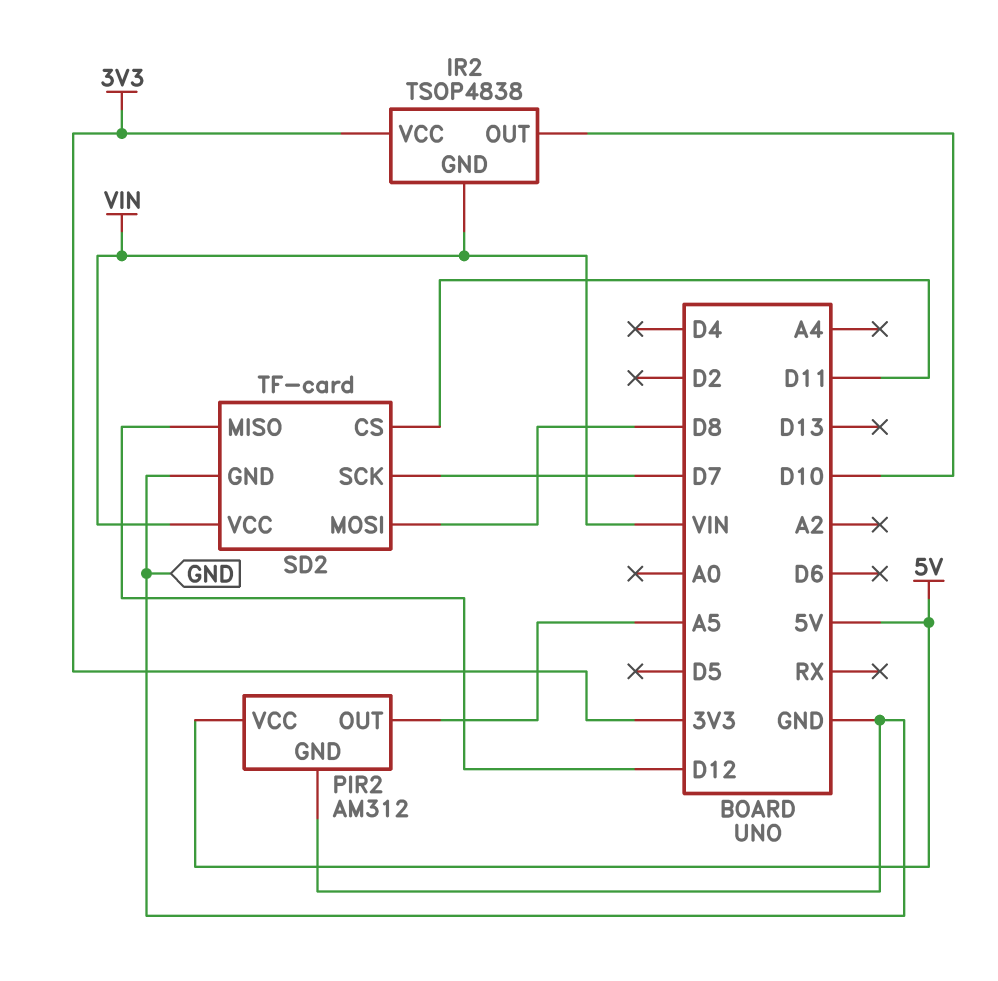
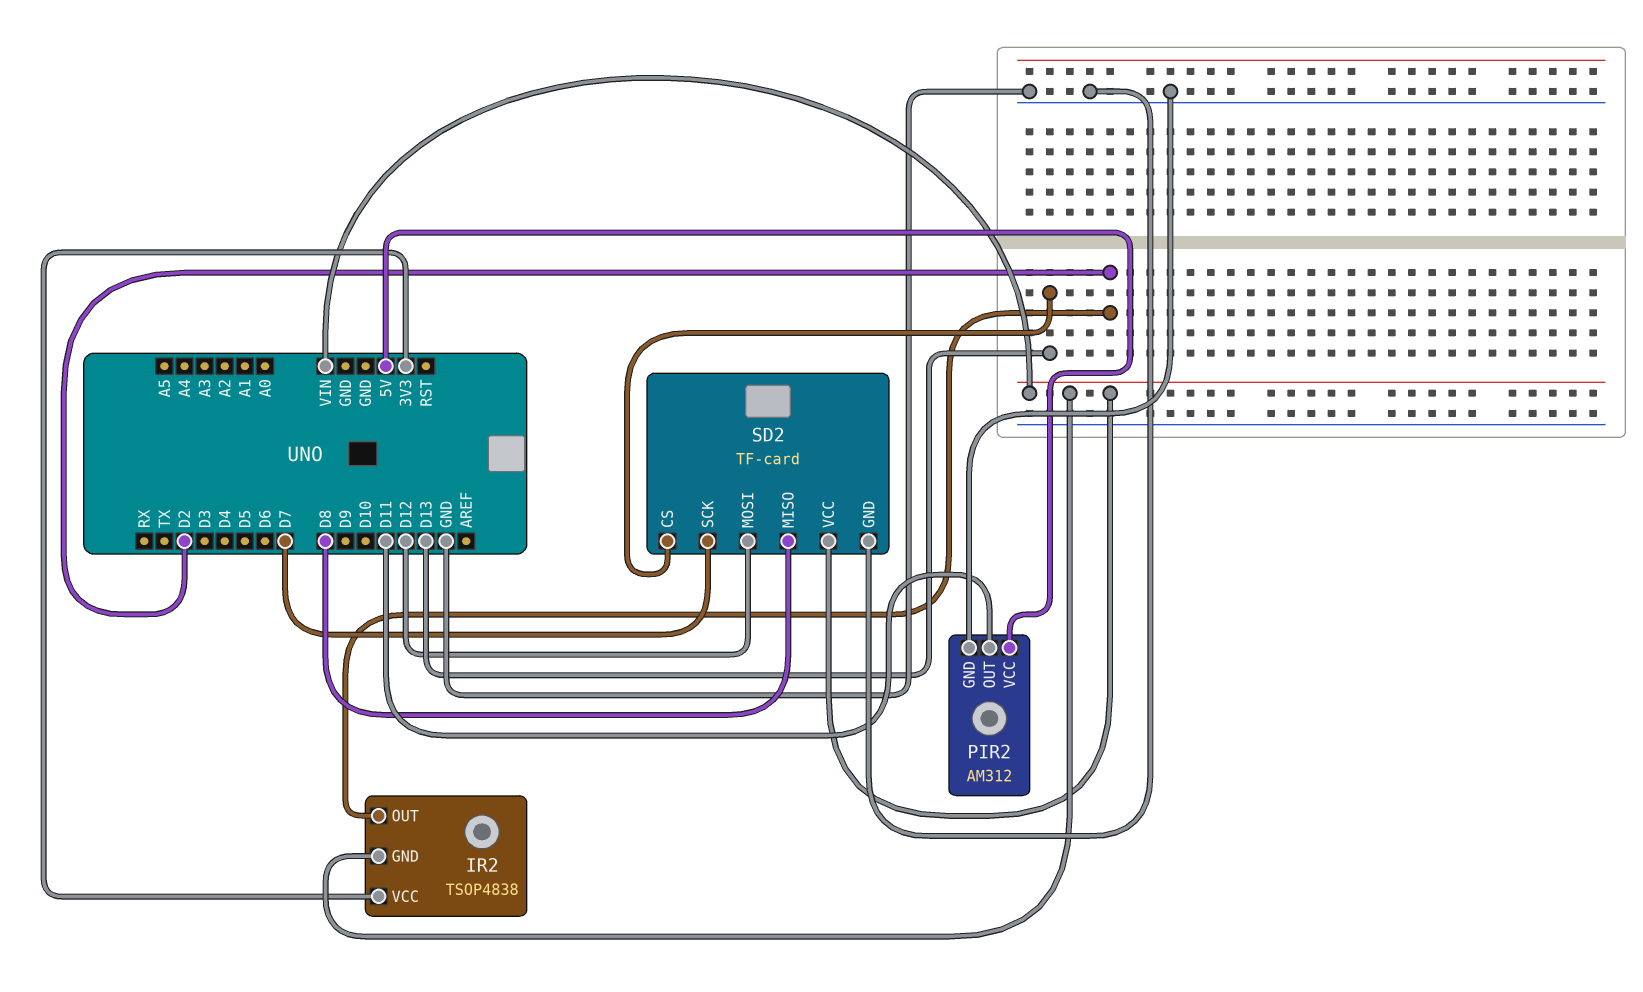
IR2 pin OUT: D10 -> D2
PIR2 pin OUT: A5 -> D11
SD2 pin CS: D11 -> D13
SD2 pin MISO: D12 -> D8
SD2 pin MOSI: D8 -> D12

